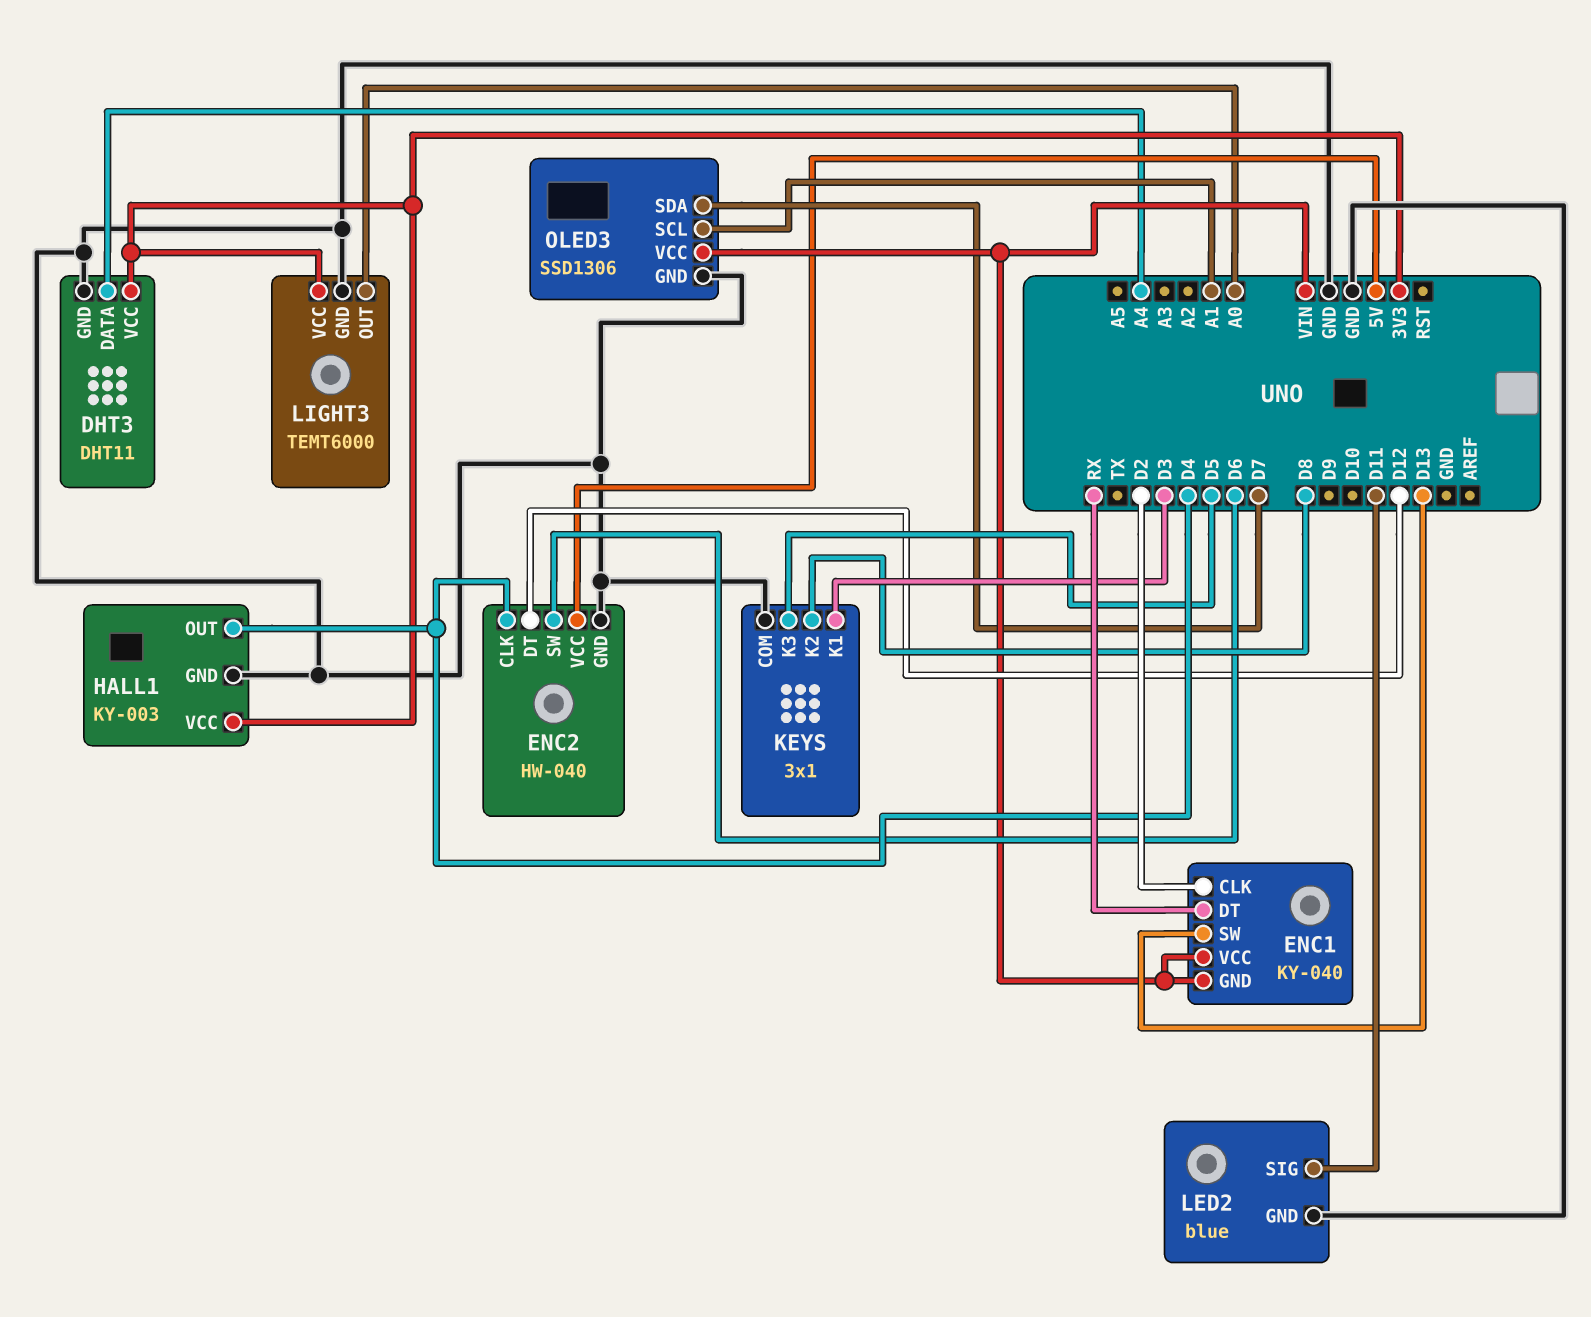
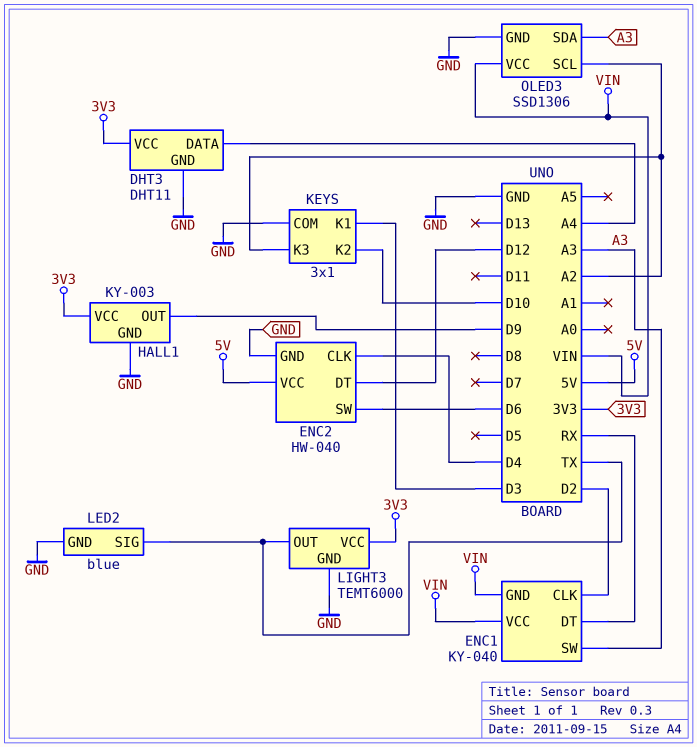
ENC1 pin SW: D13 -> A3
HALL1 pin OUT: D4 -> D9
KEYS pin K2: D8 -> D10
KEYS pin K3: D5 -> A2
LED2 pin SIG: D11 -> TX
LIGHT3 pin OUT: A0 -> TX
OLED3 pin SCL: A1 -> A2
OLED3 pin SDA: D7 -> A3

